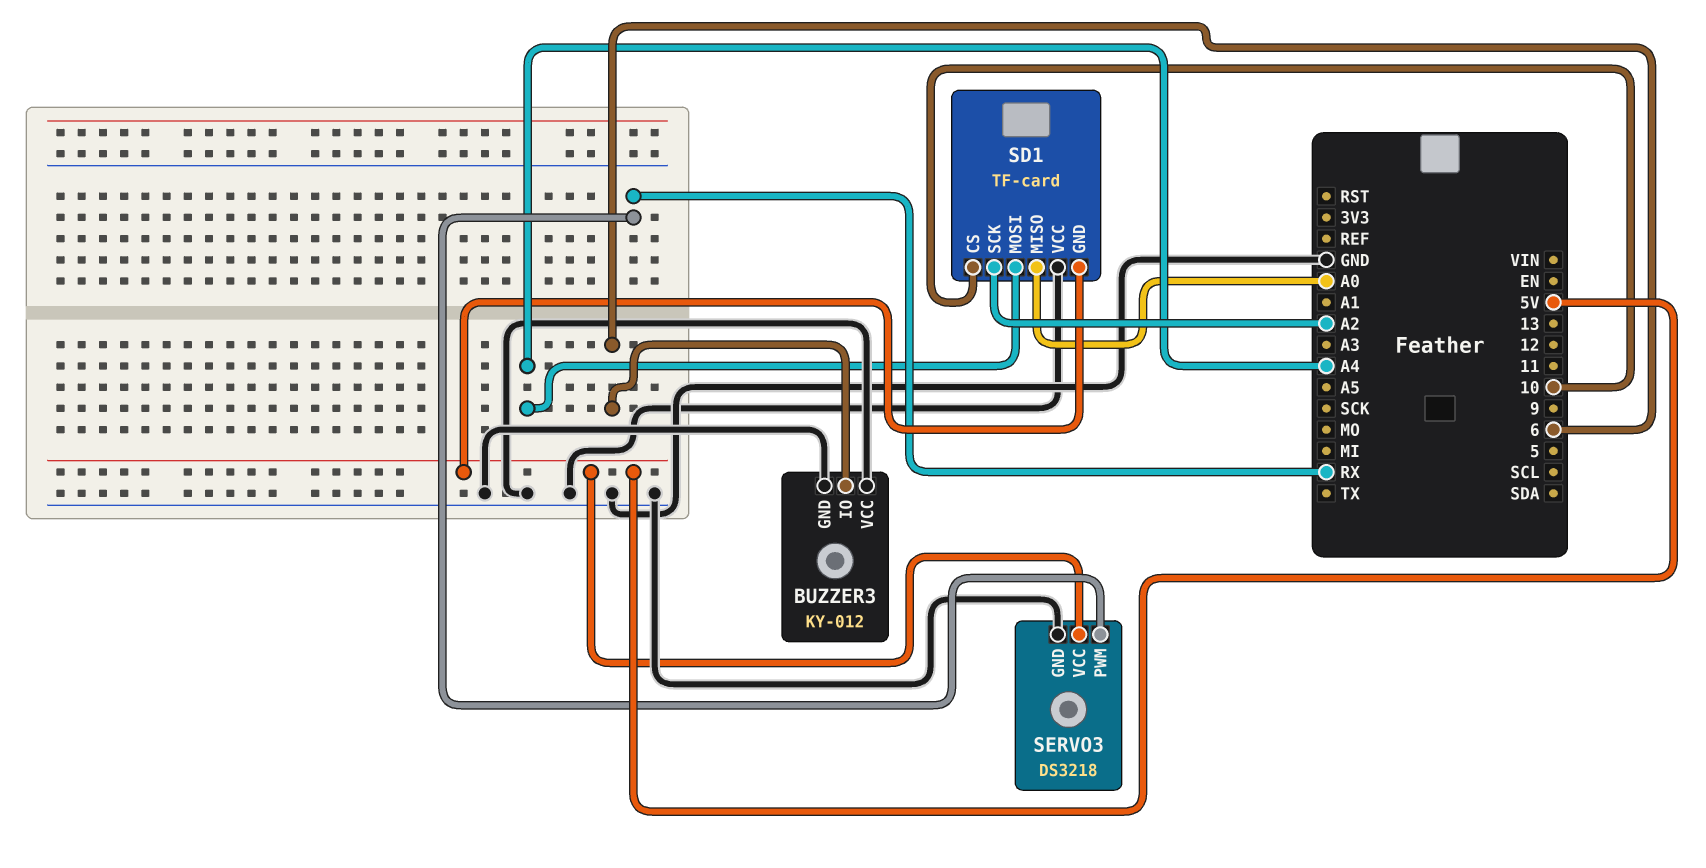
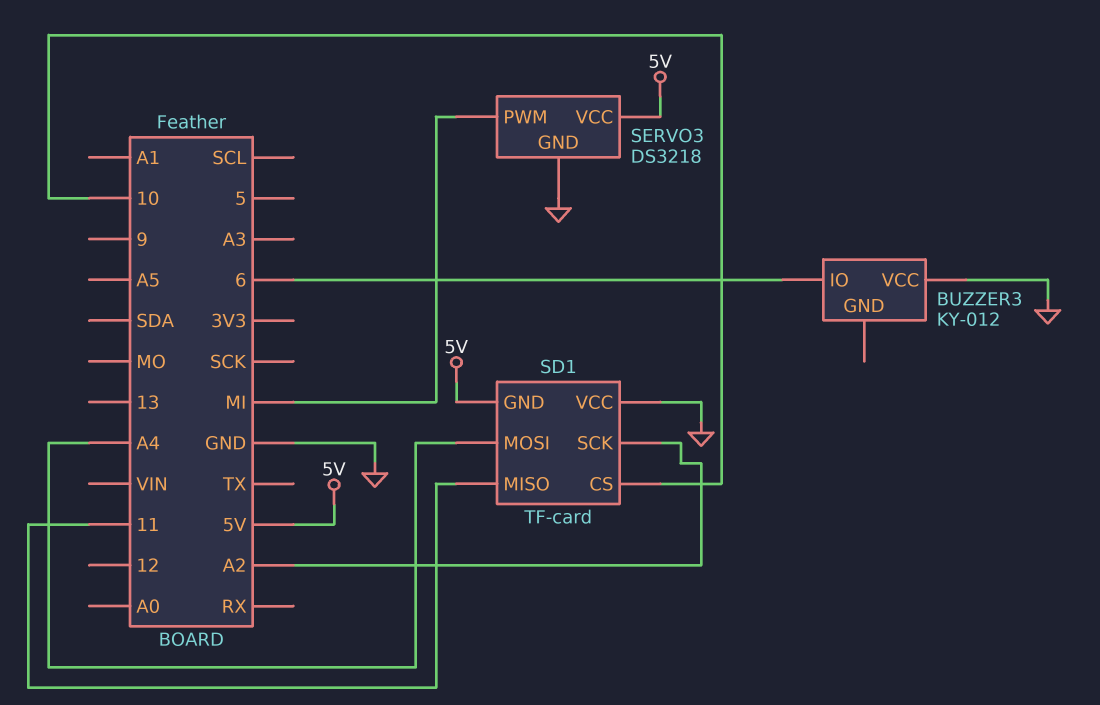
BUZZER3 pin GND: GND -> none
SD1 pin MISO: A0 -> 11
SERVO3 pin PWM: RX -> MI

